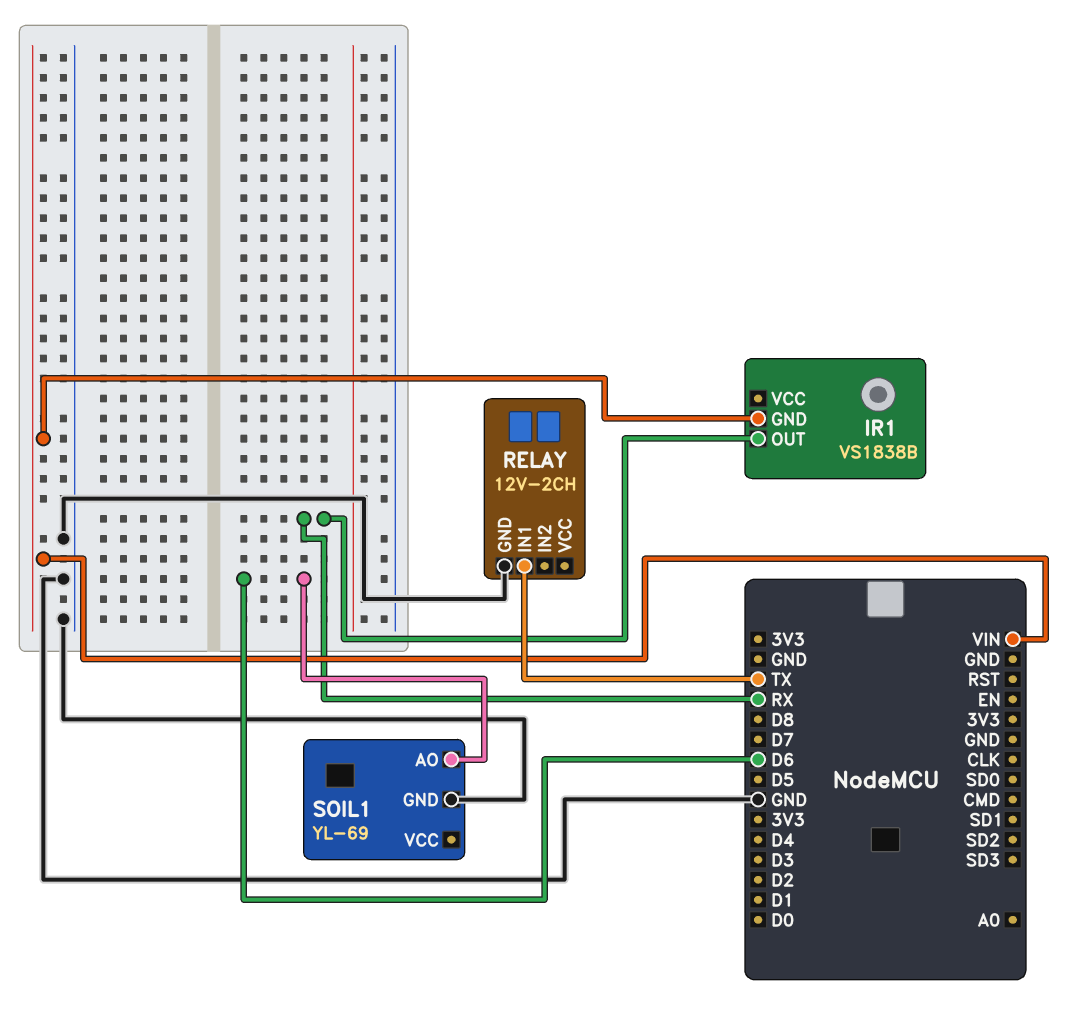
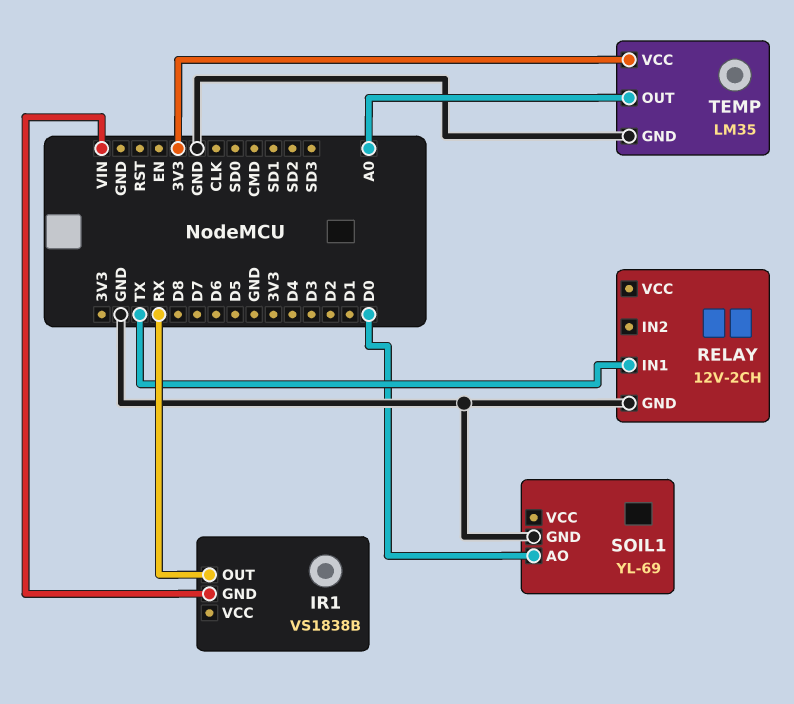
SOIL1 pin AO: D6 -> D0
TEMP: none -> LM35
TEMP pin GND: none -> GND
TEMP pin OUT: none -> A0
TEMP pin VCC: none -> 3V3

